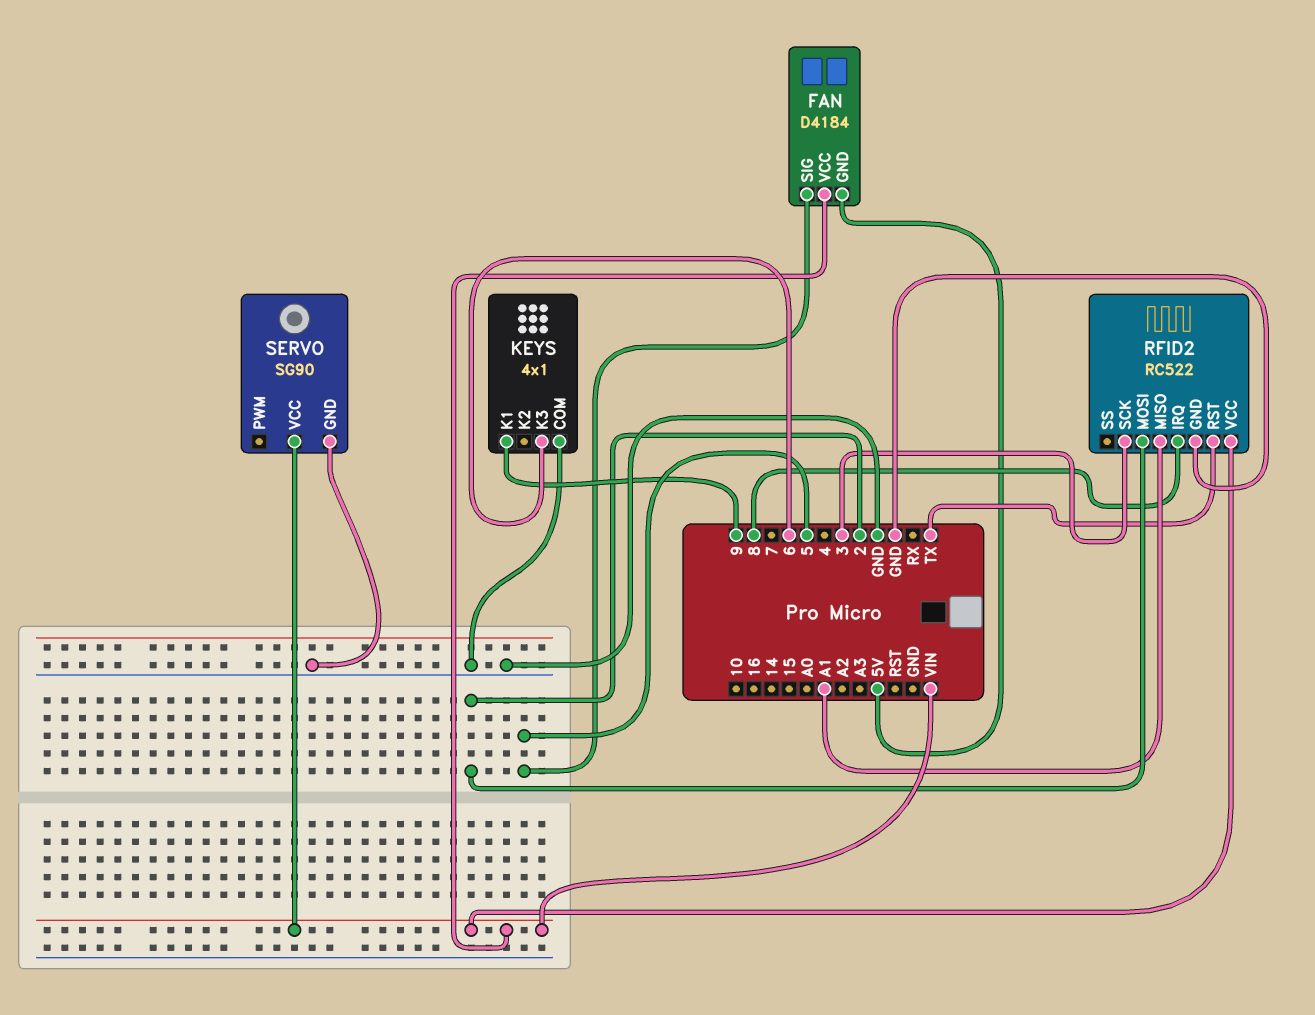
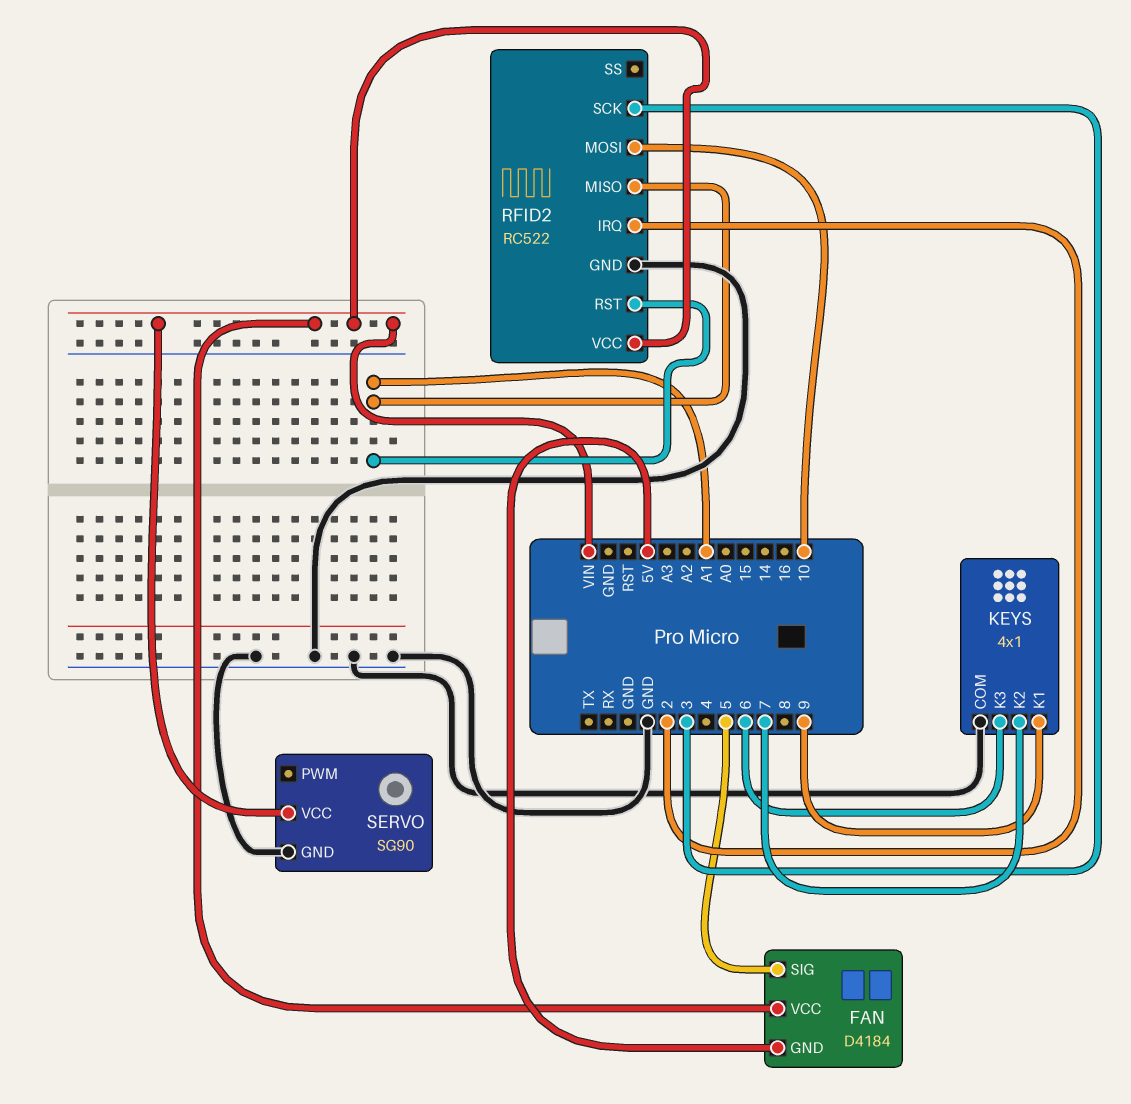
KEYS pin K2: none -> 7
RFID2 pin IRQ: 8 -> 2
RFID2 pin MOSI: 2 -> 10
RFID2 pin RST: TX -> A1

